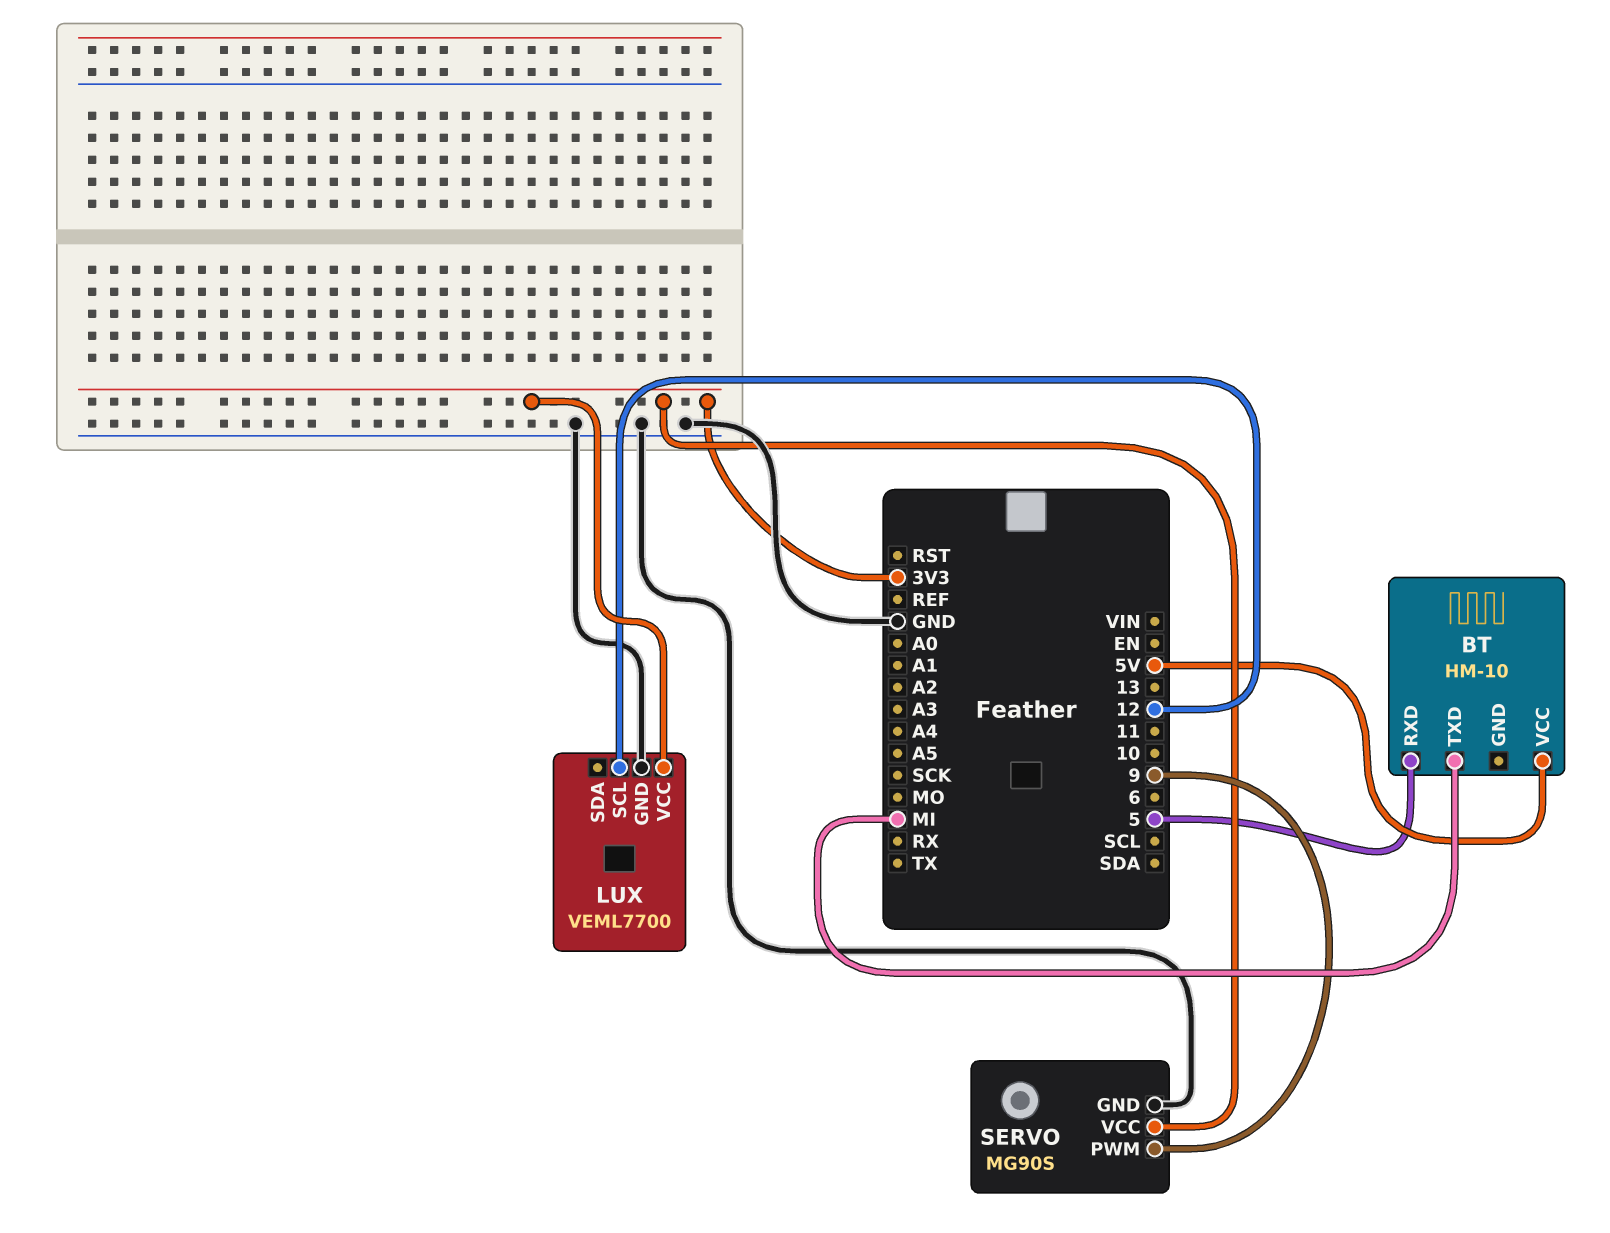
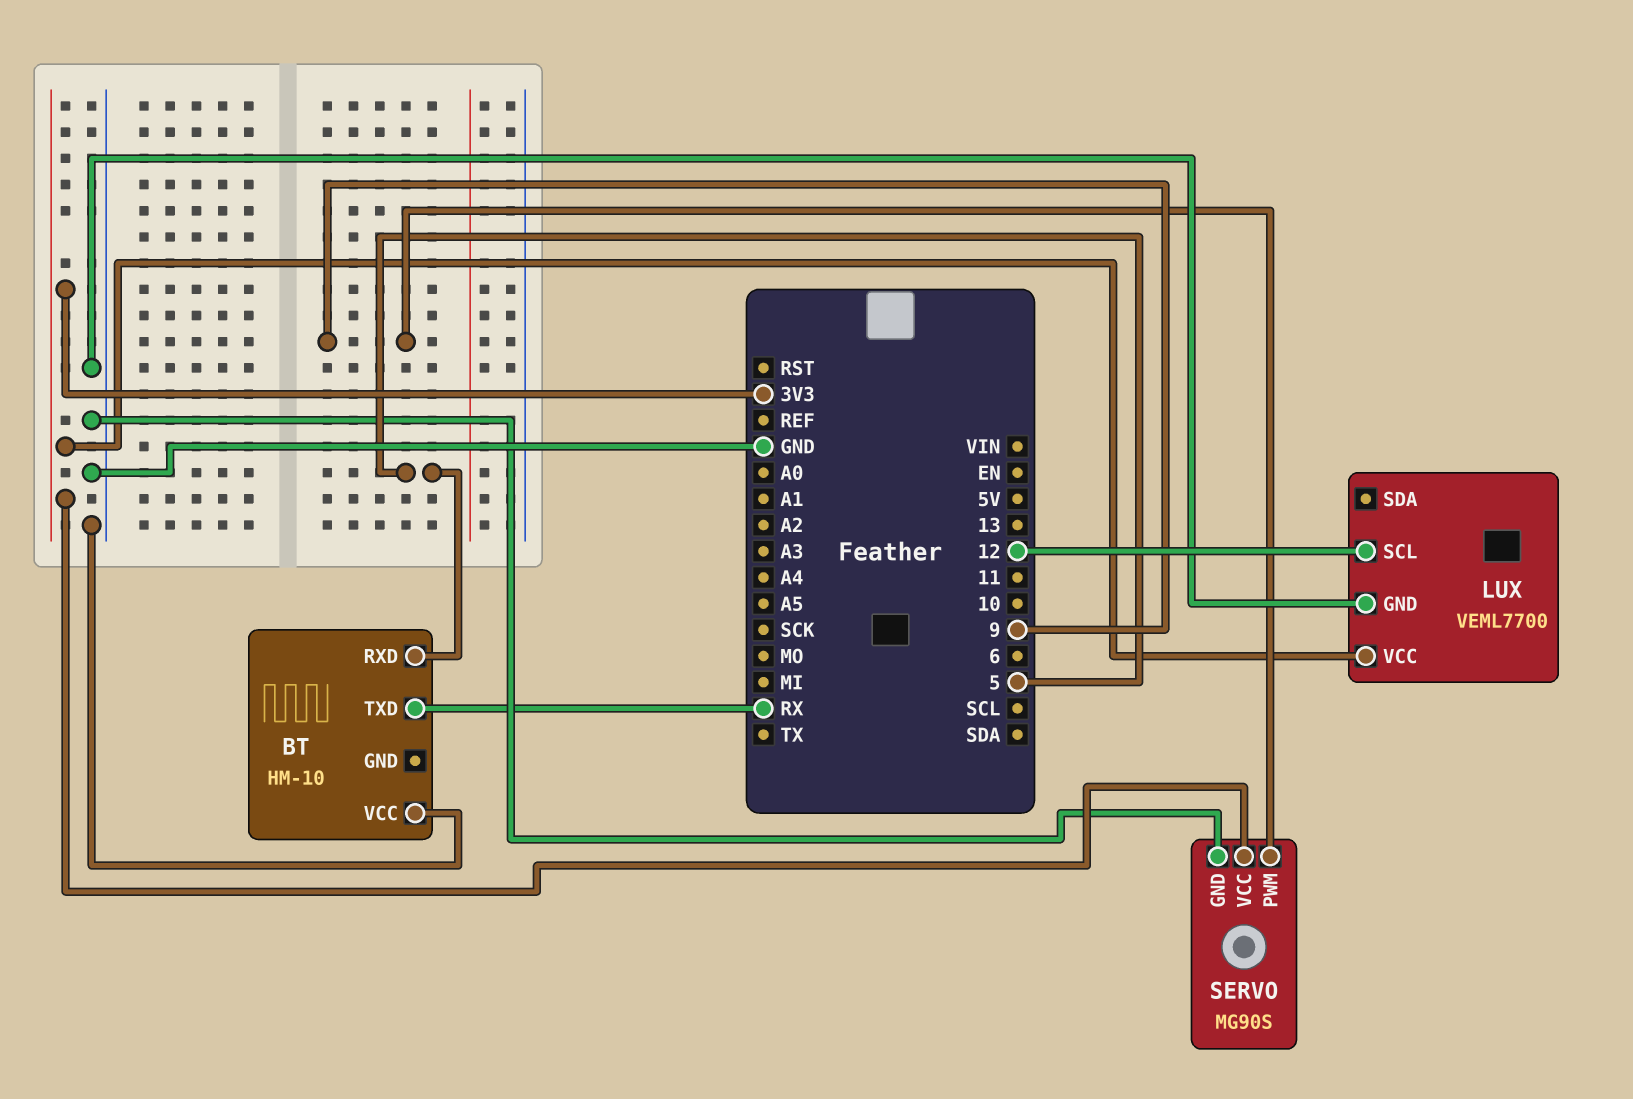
BT pin TXD: MI -> RX
BT pin VCC: 5V -> GND

